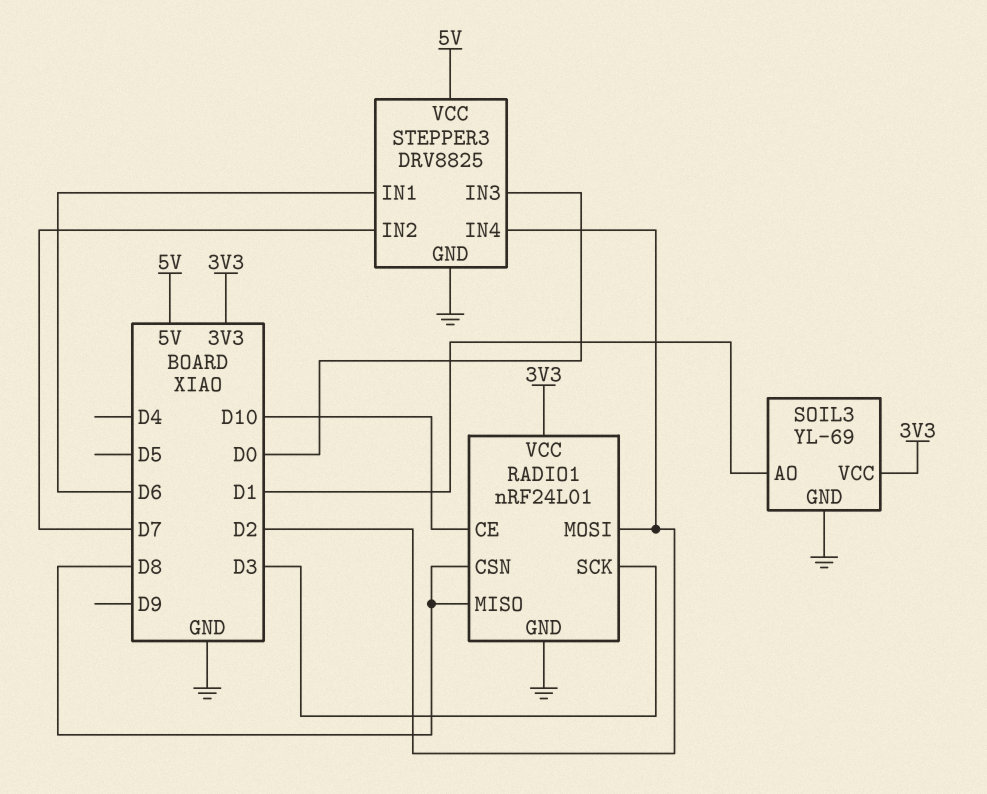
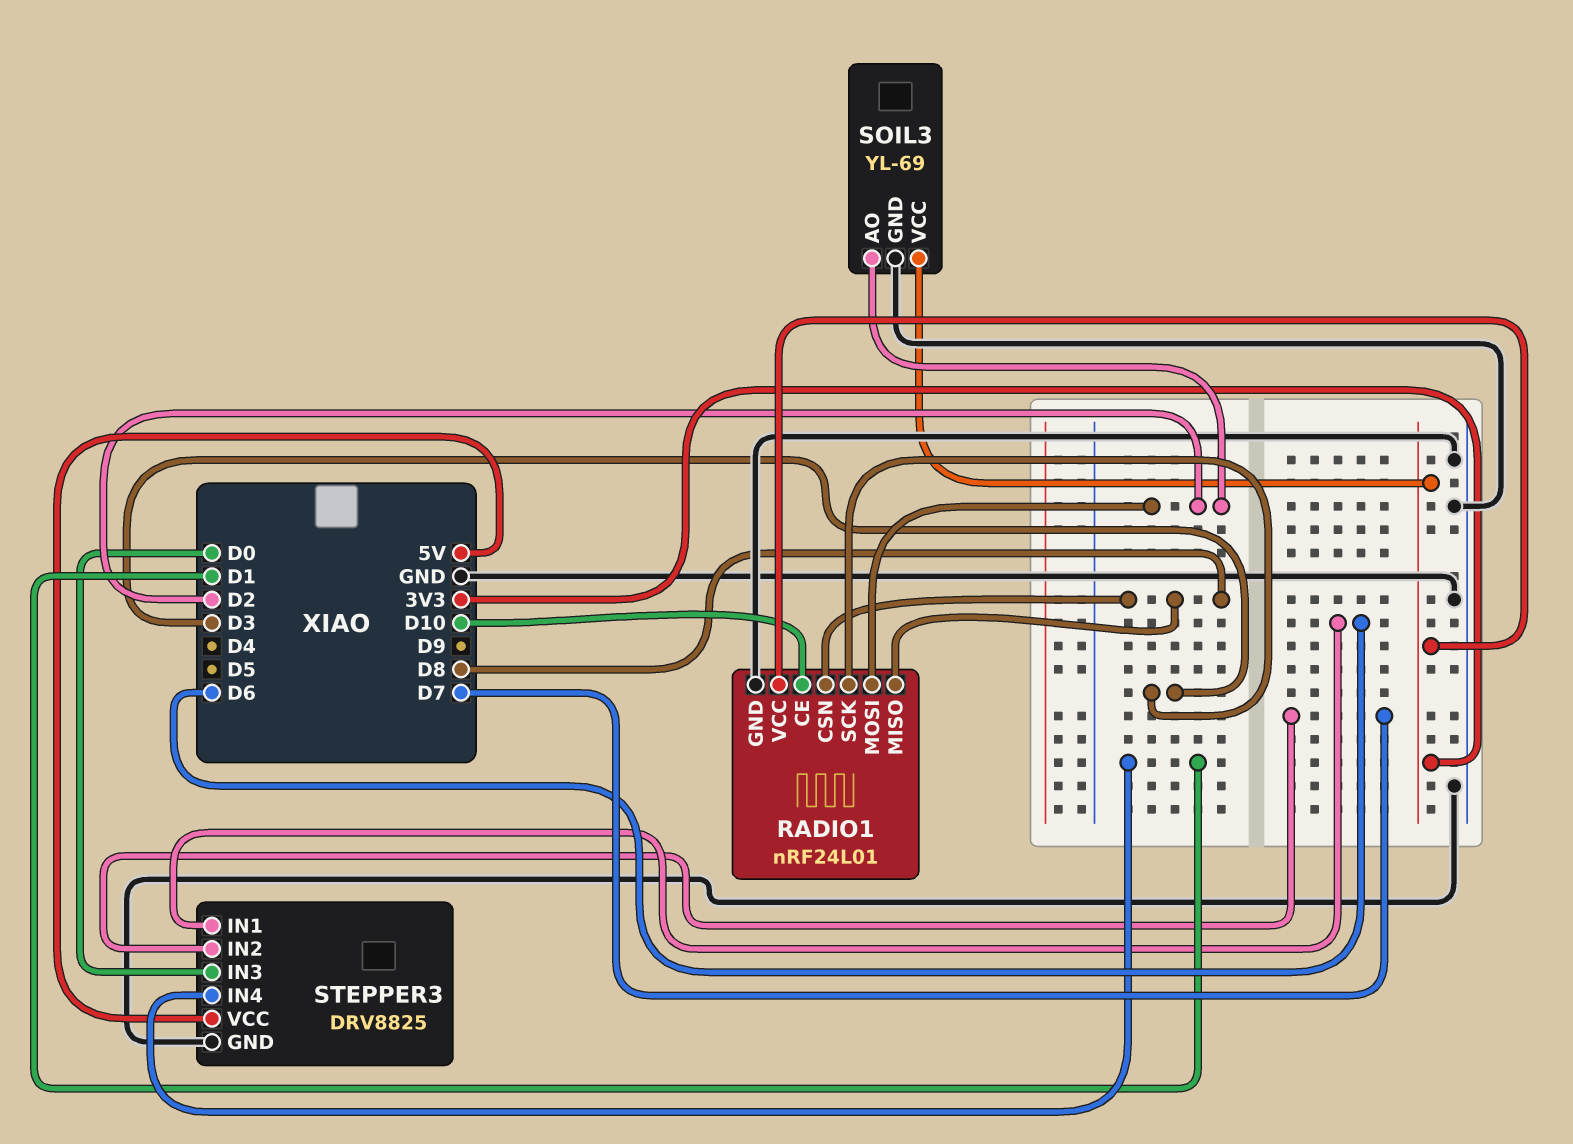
SOIL3 pin AO: D1 -> D2
STEPPER3 pin IN4: D2 -> D1

